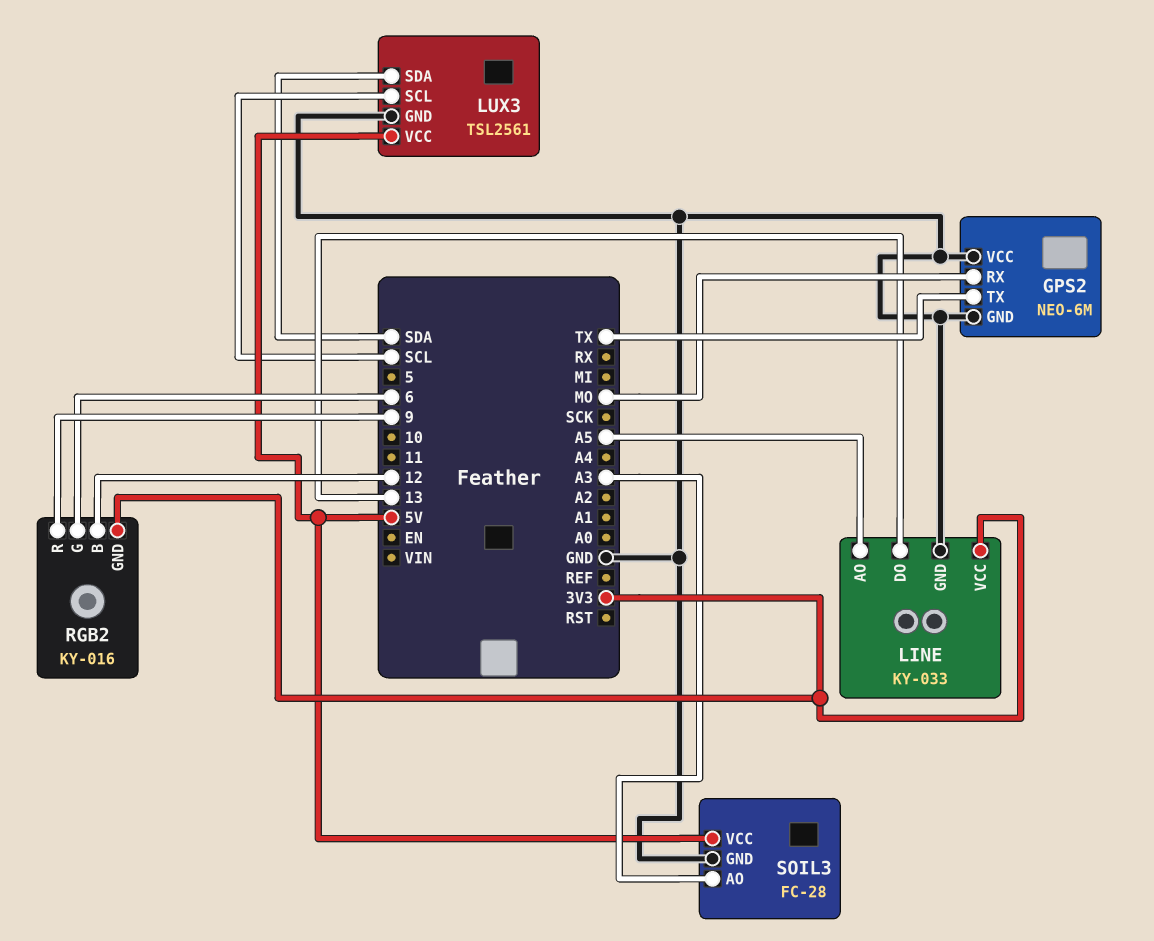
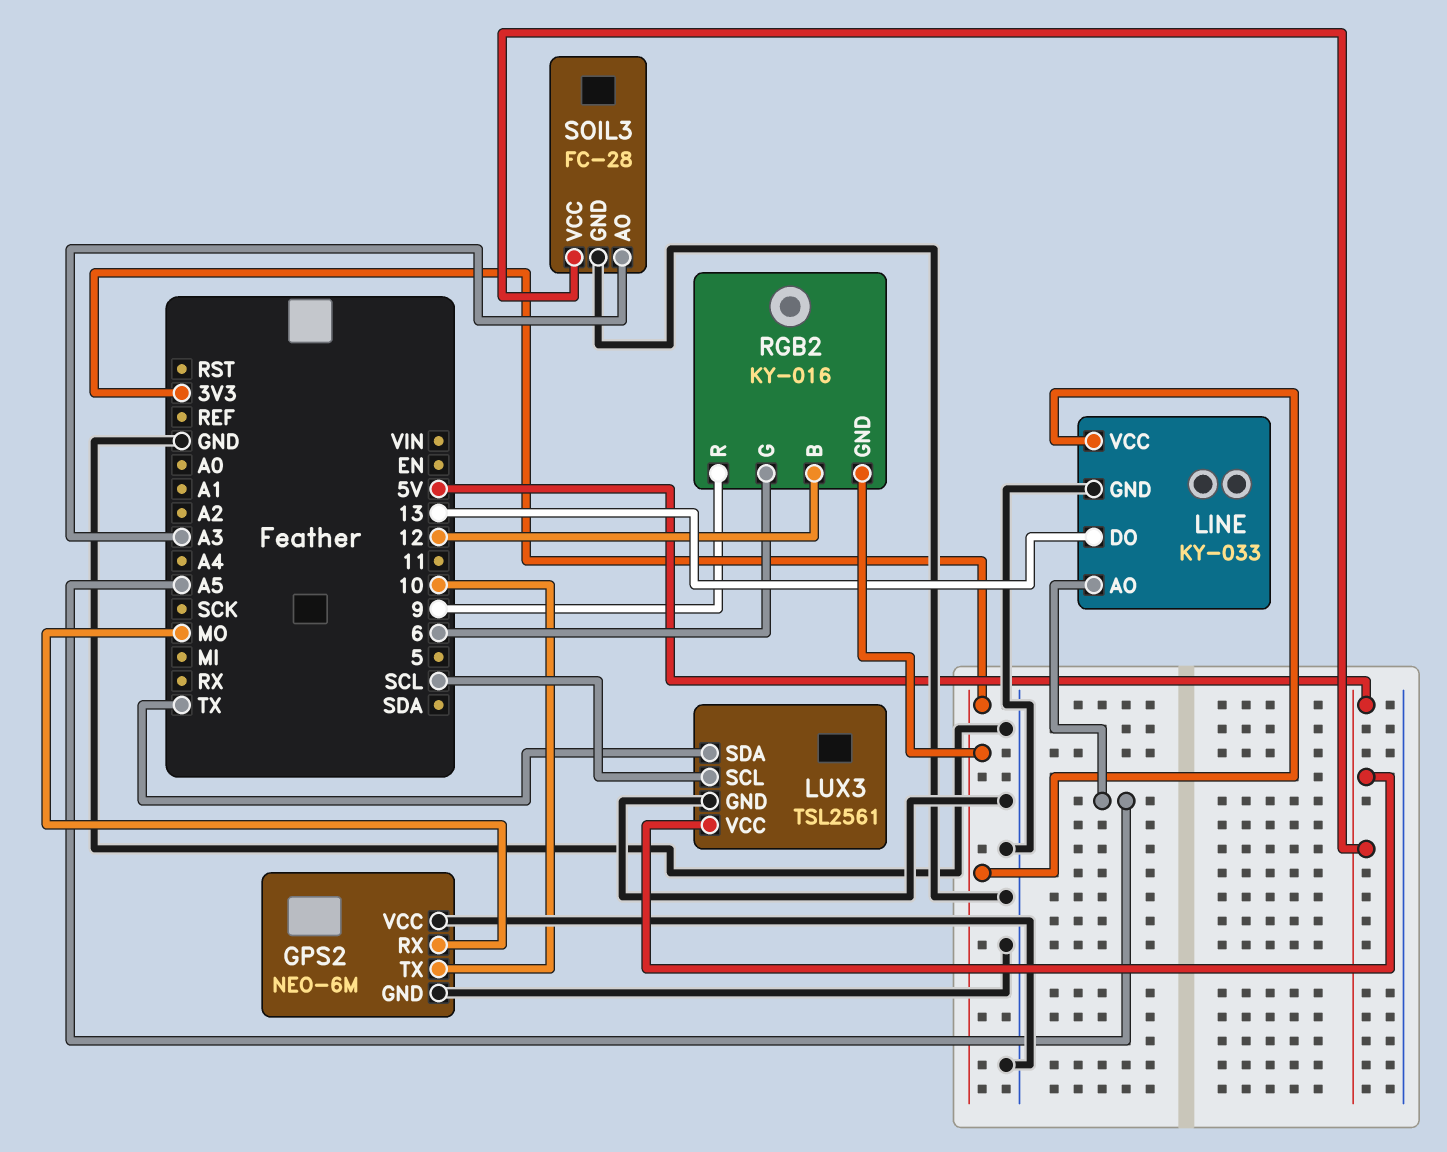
GPS2 pin TX: TX -> 10
LUX3 pin SDA: SDA -> TX

